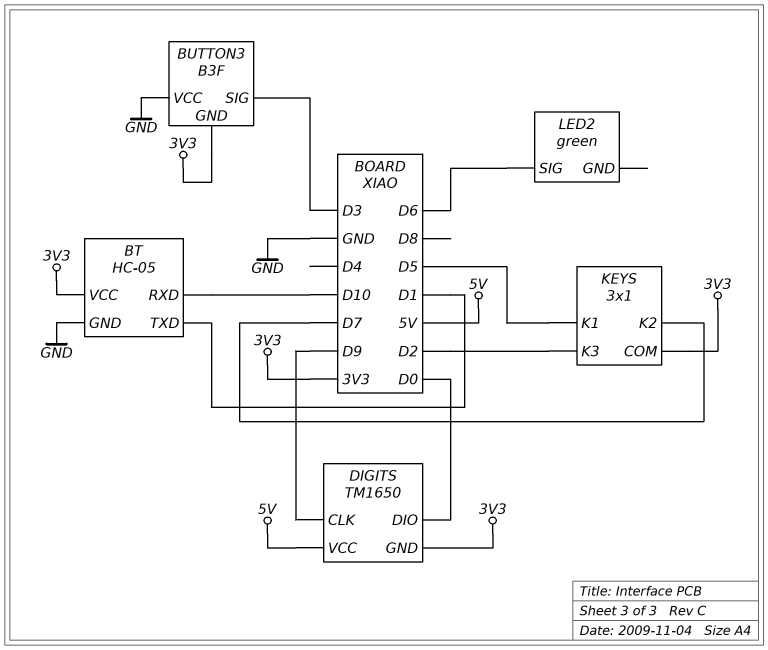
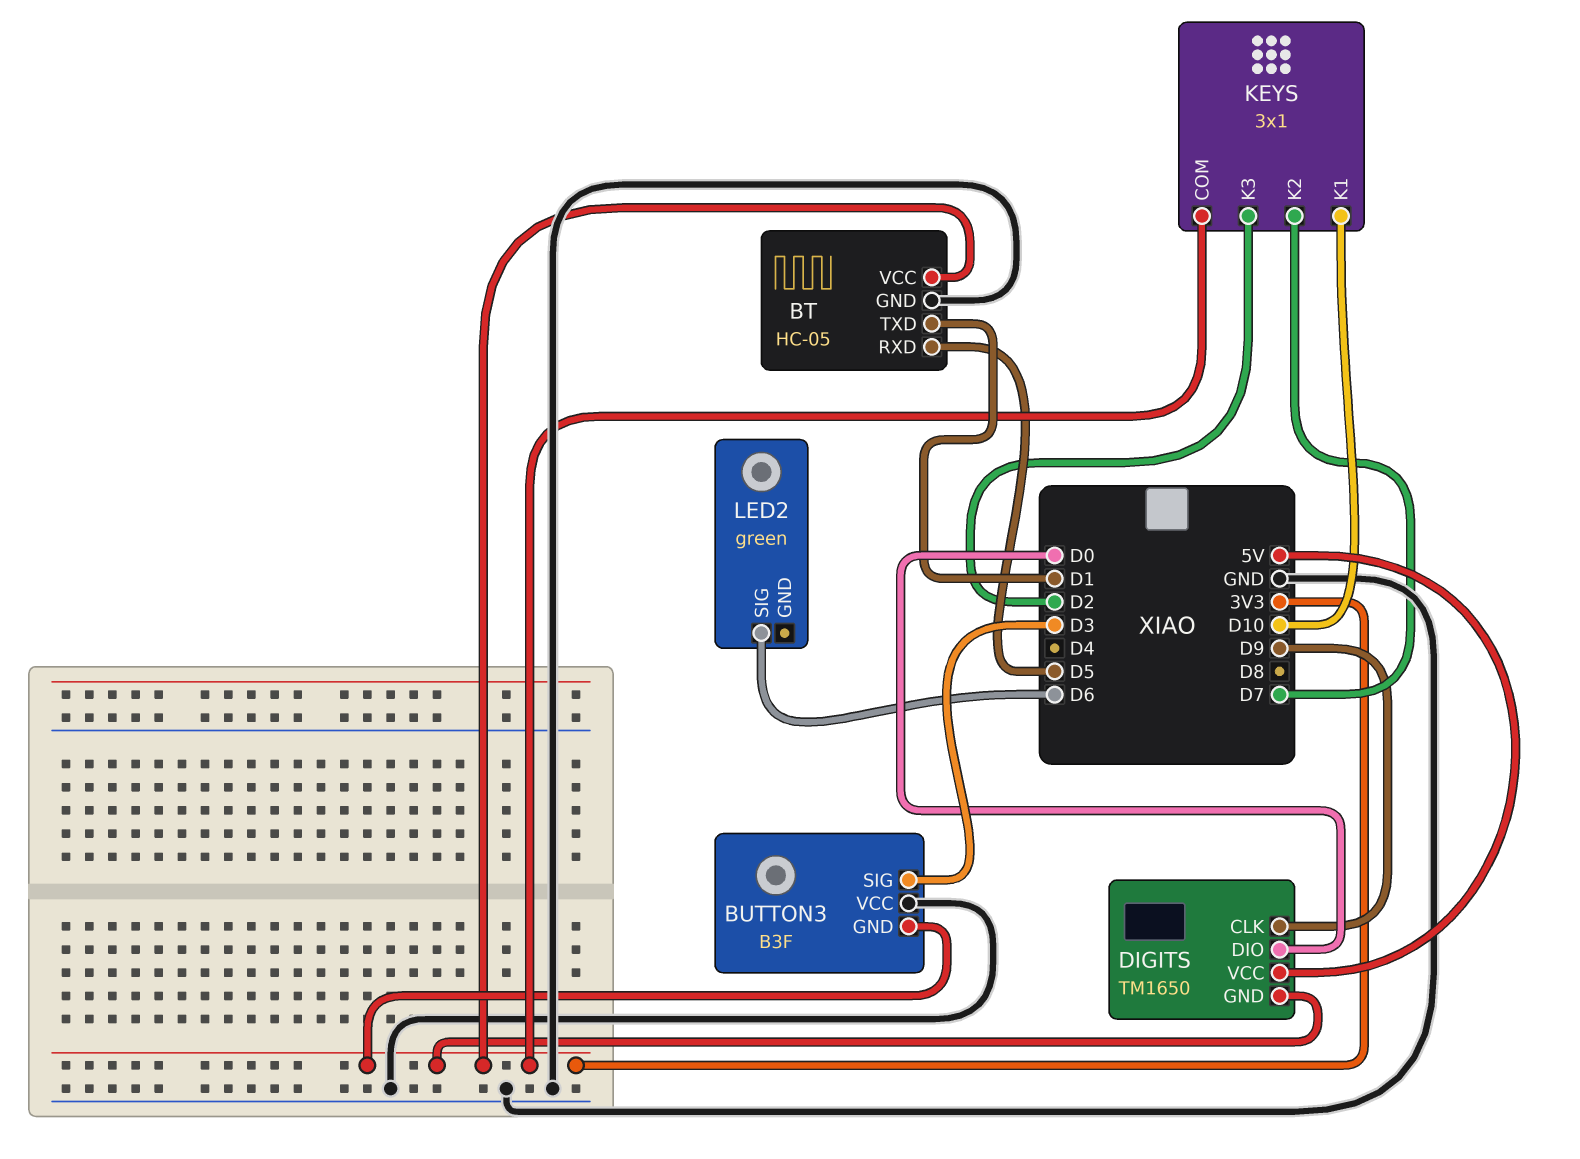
BT pin RXD: D10 -> D5
KEYS pin K1: D5 -> D10

